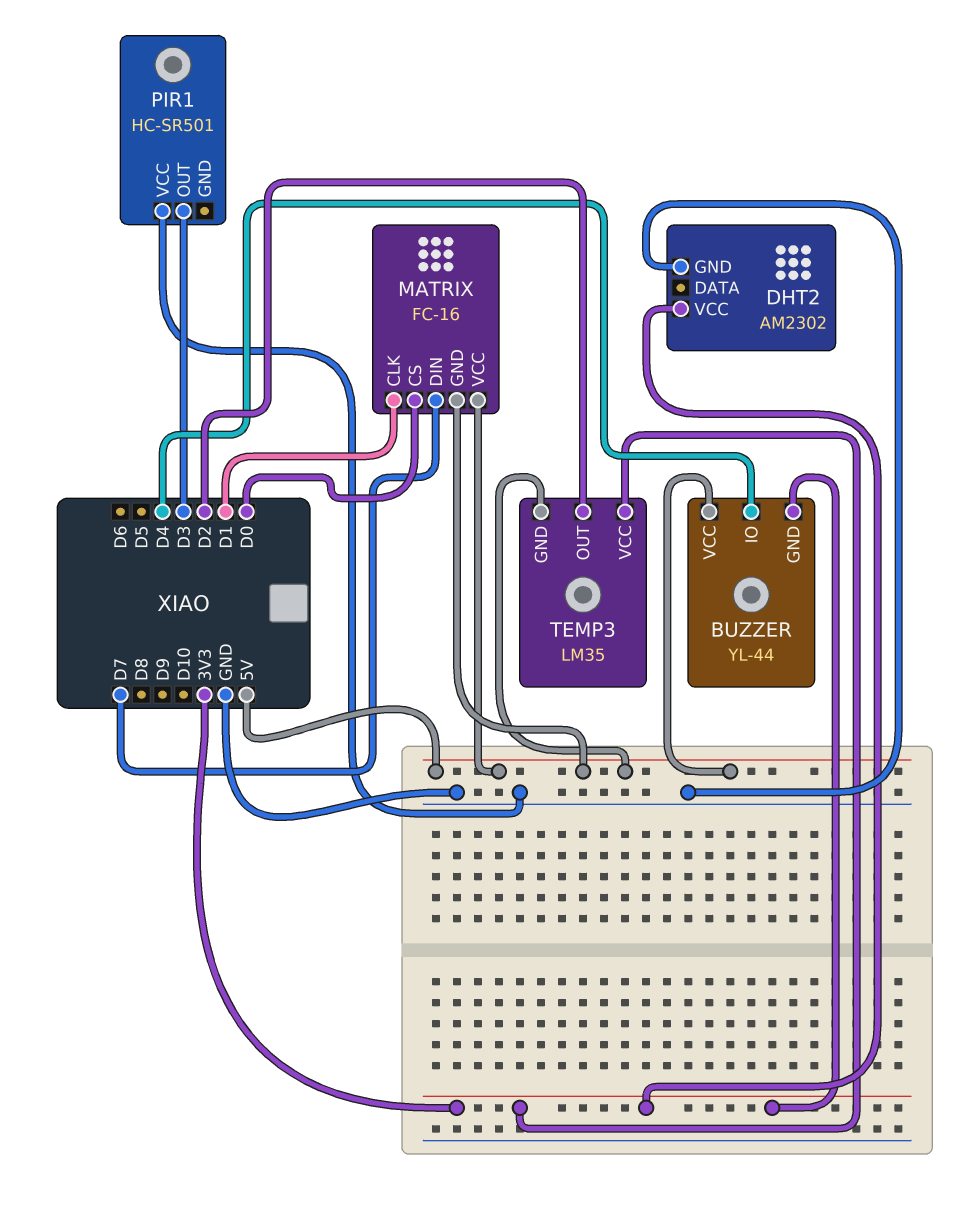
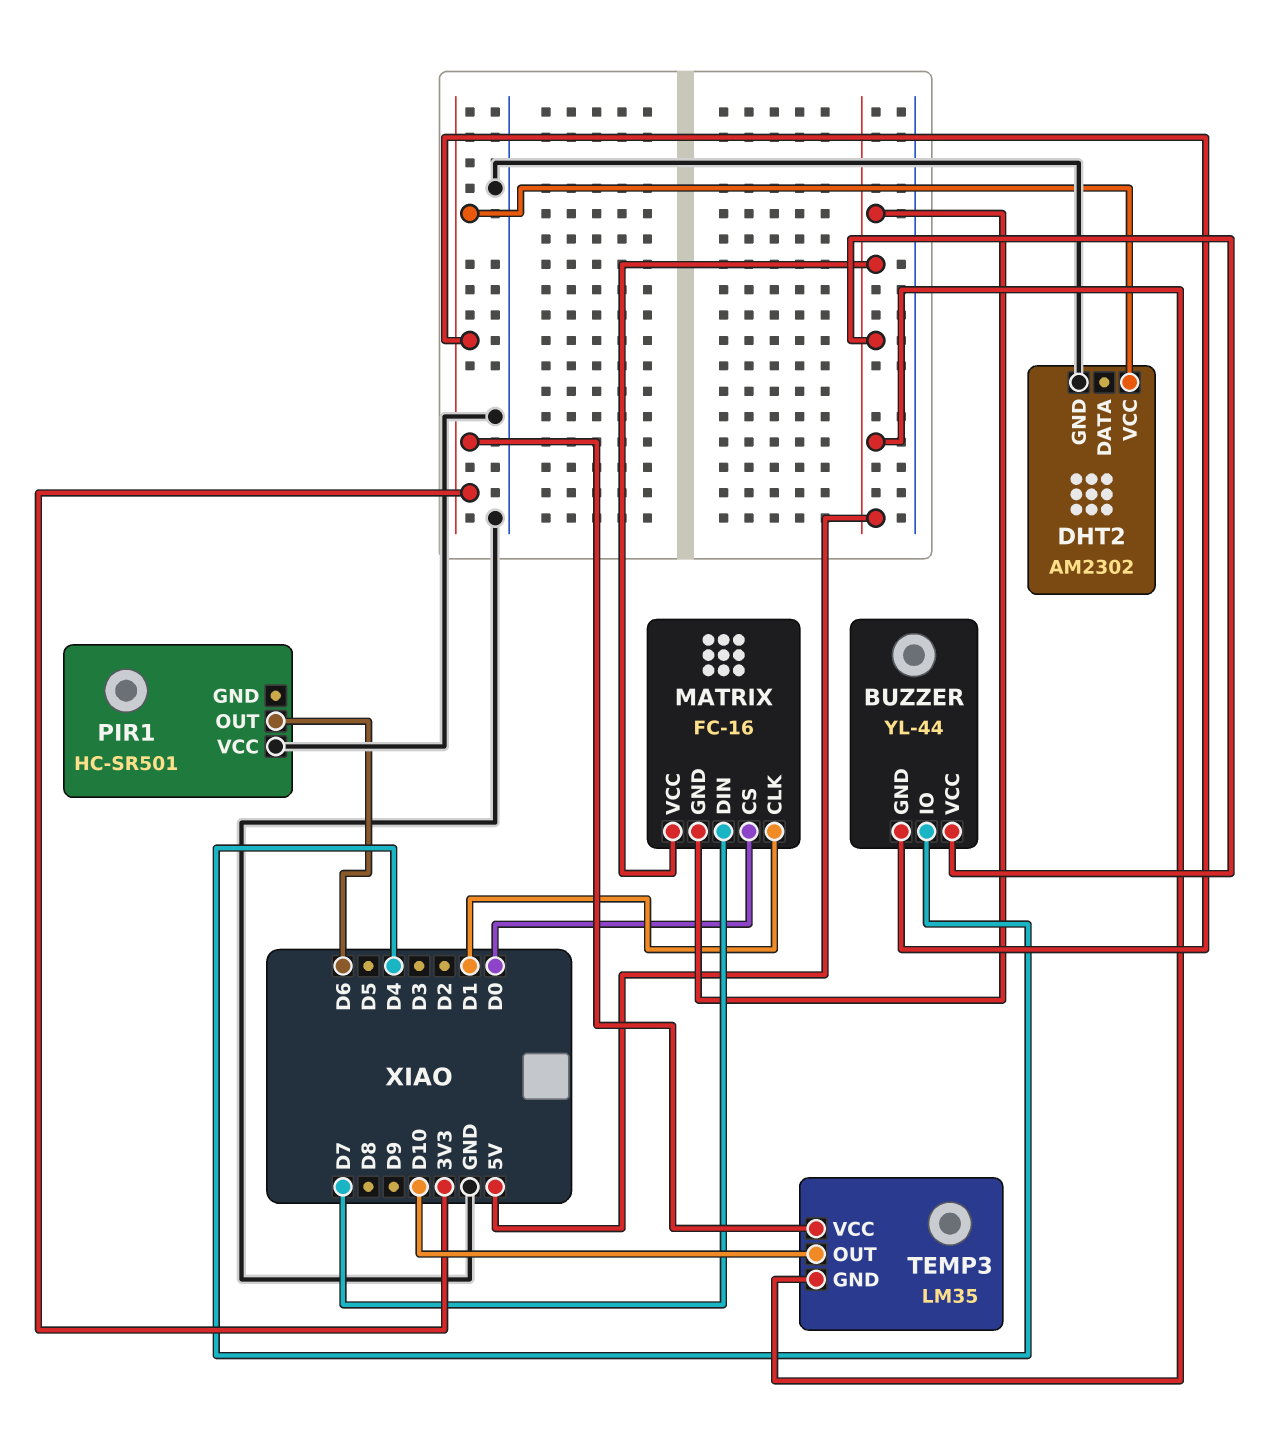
PIR1 pin OUT: D3 -> D6
TEMP3 pin OUT: D2 -> D10

